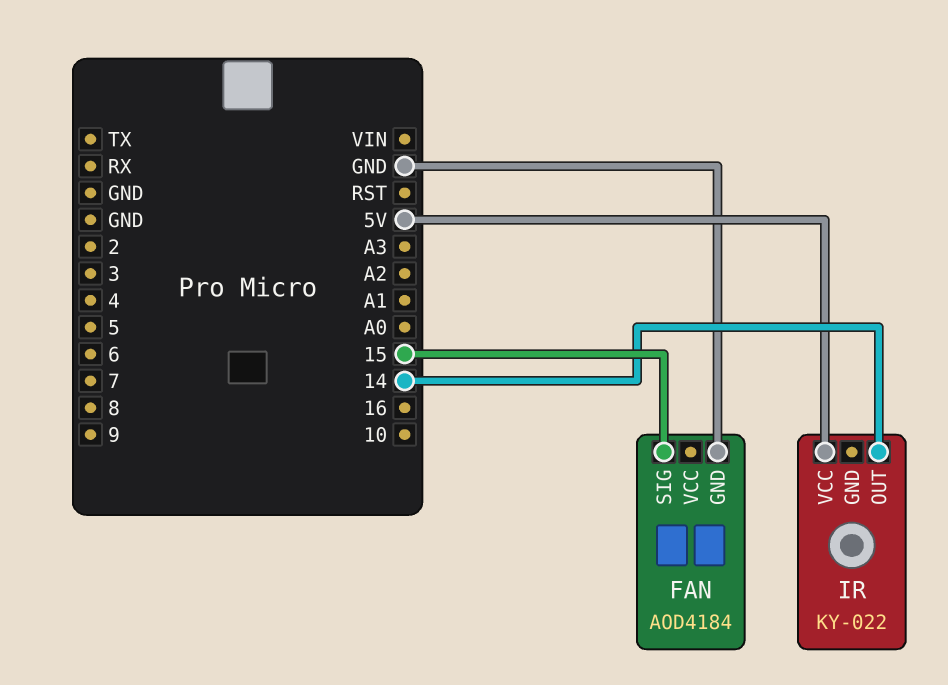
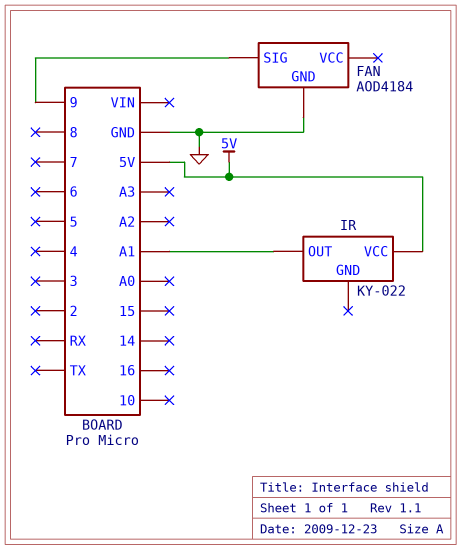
FAN pin SIG: 15 -> 9
IR pin OUT: 14 -> A1

